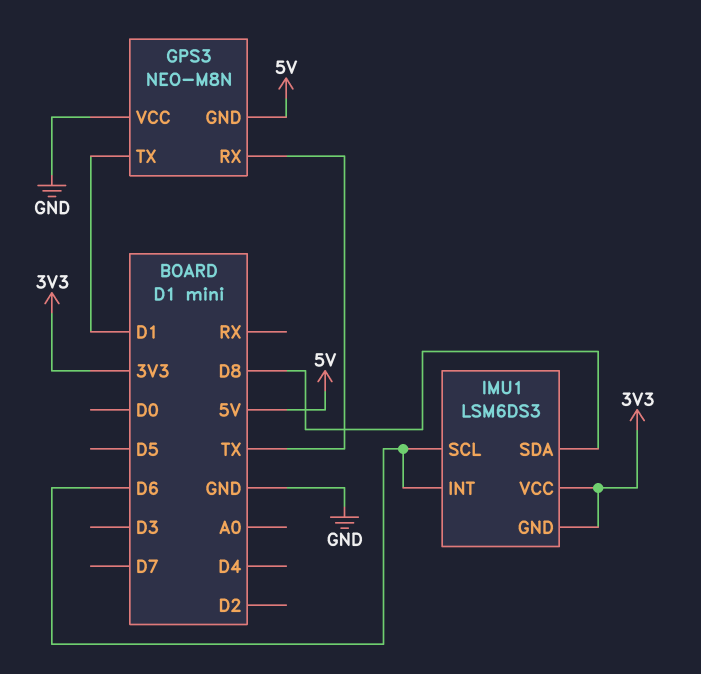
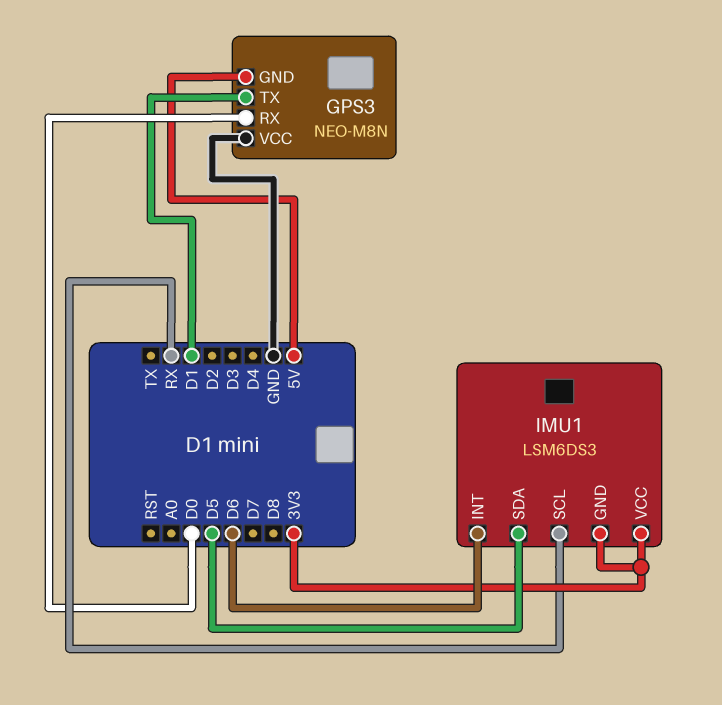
GPS3 pin RX: TX -> D0
IMU1 pin SCL: D6 -> RX
IMU1 pin SDA: D8 -> D5

